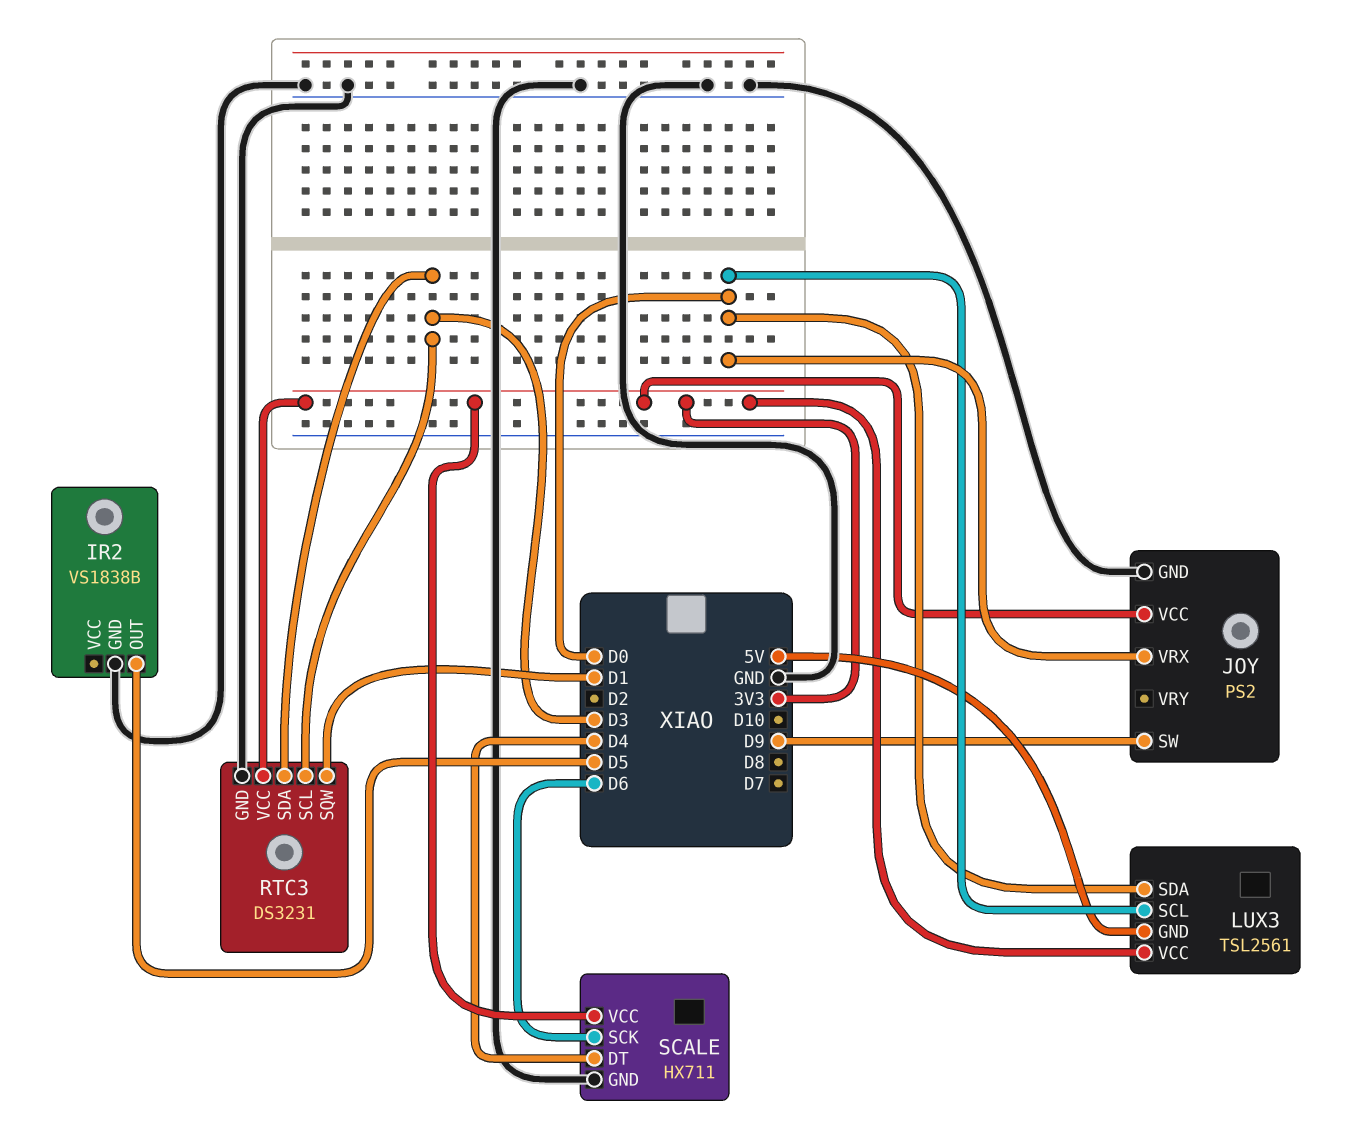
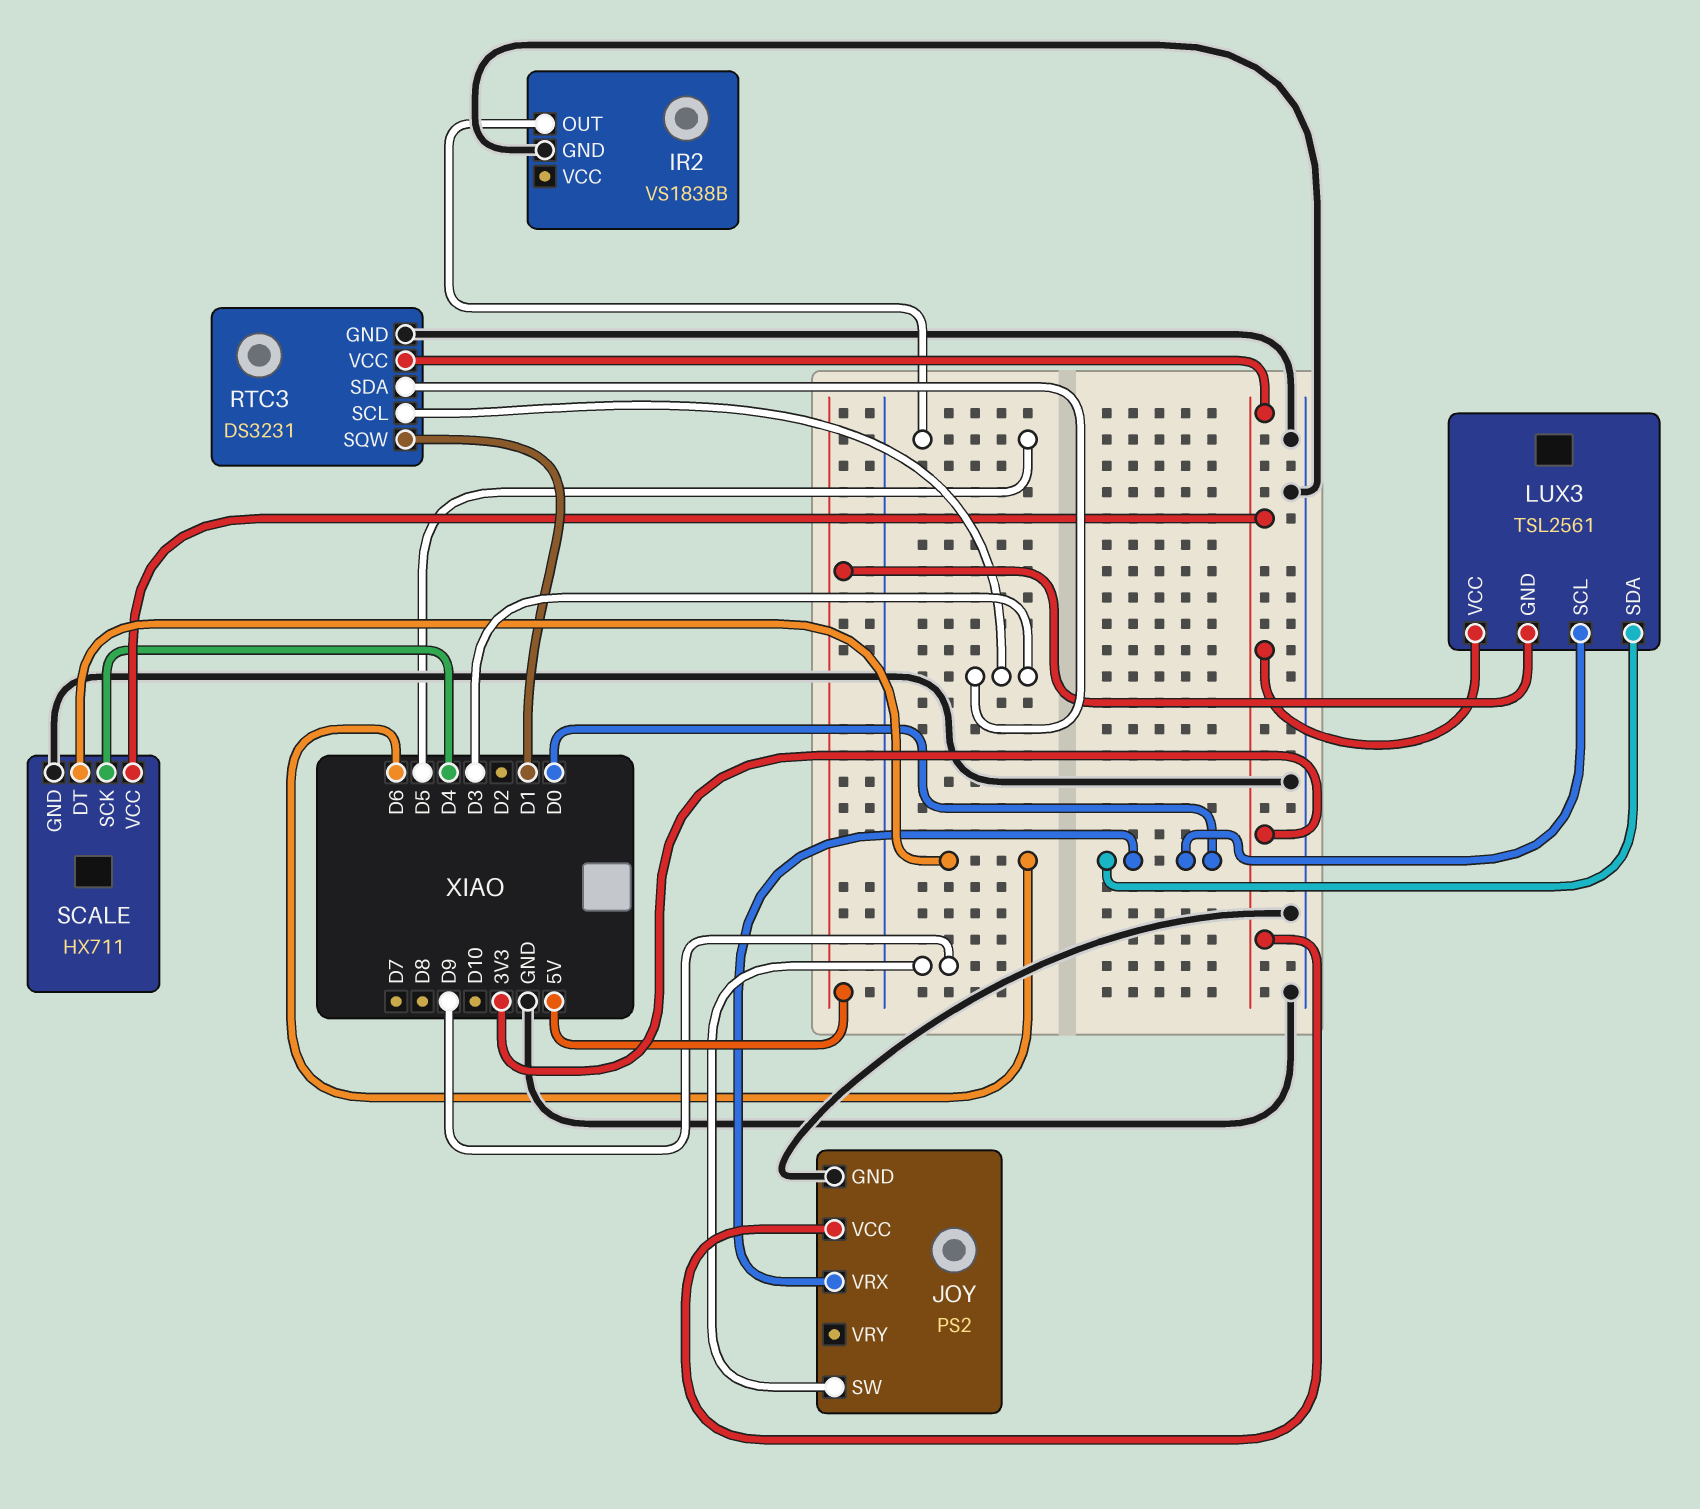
SCALE pin DT: D4 -> D6
SCALE pin SCK: D6 -> D4

